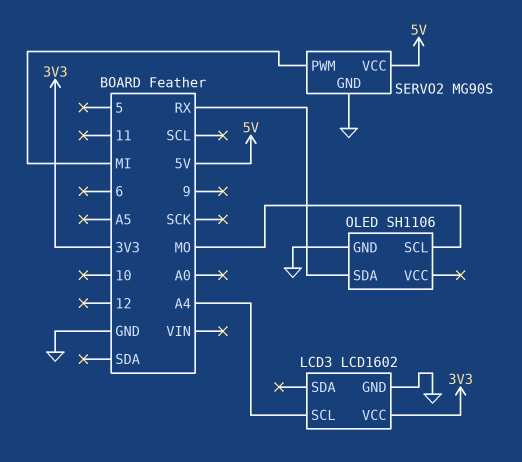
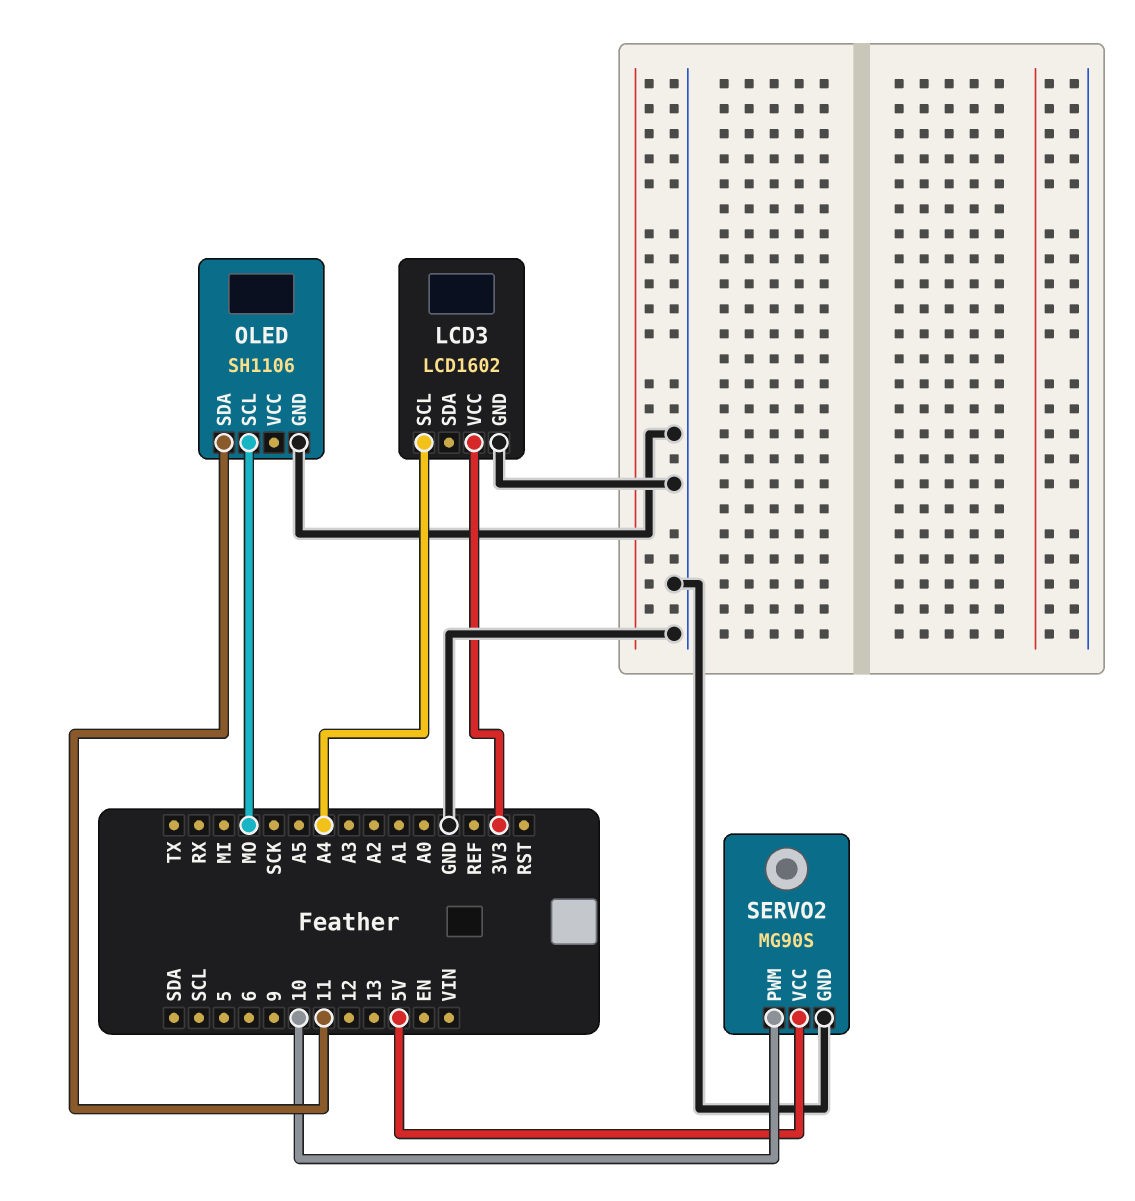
OLED pin SDA: RX -> 11
SERVO2 pin PWM: MI -> 10

